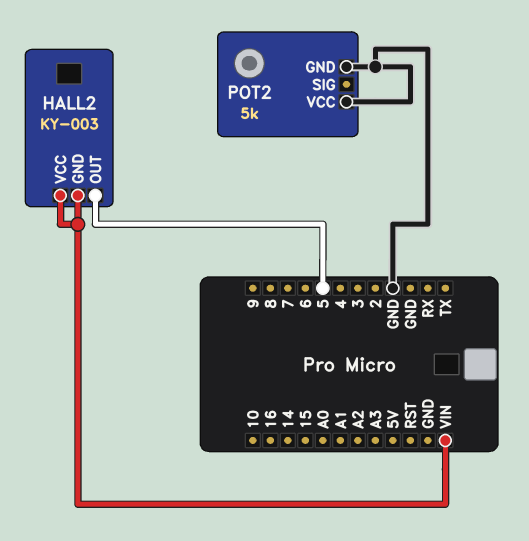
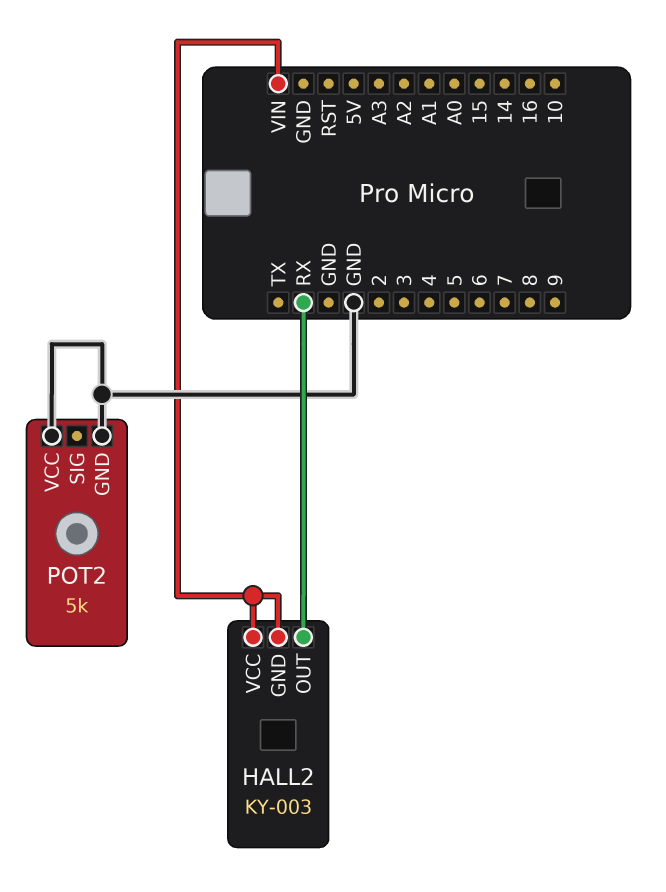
HALL2 pin OUT: 5 -> RX

